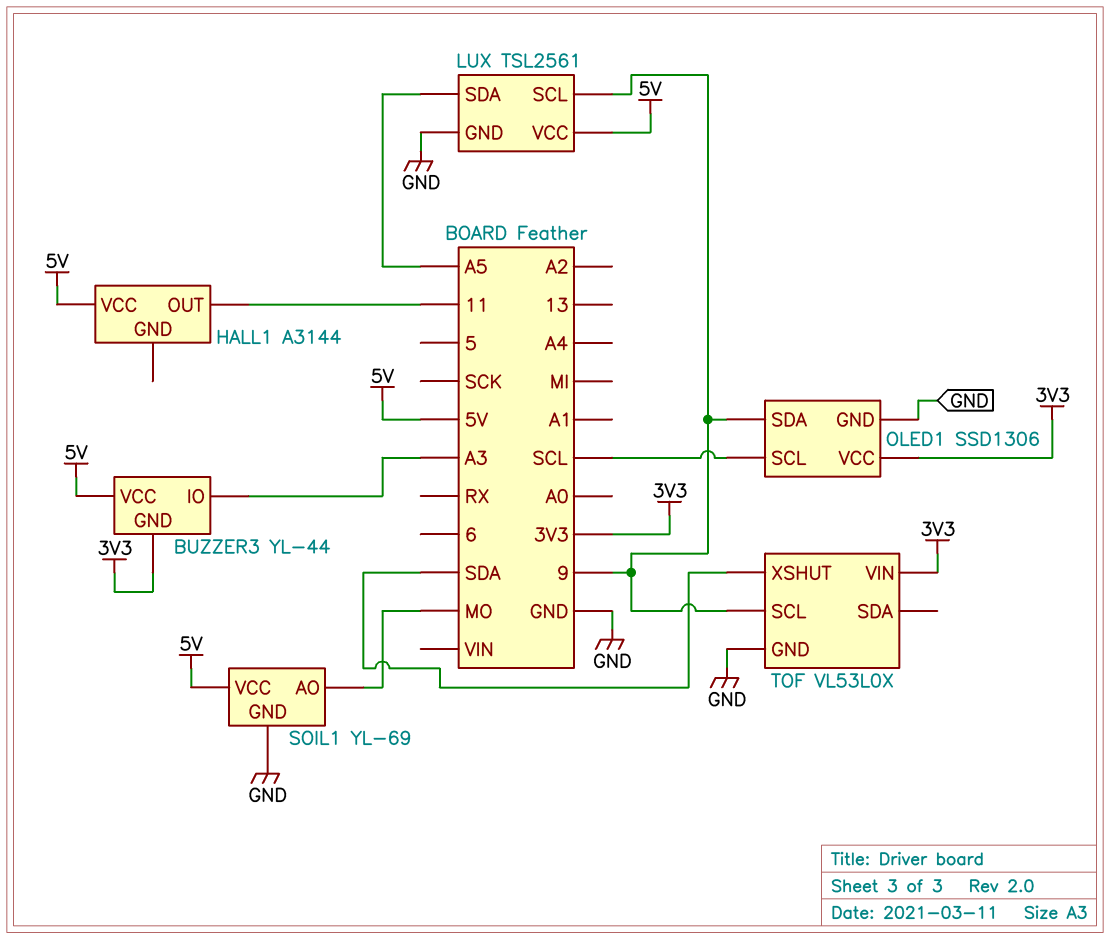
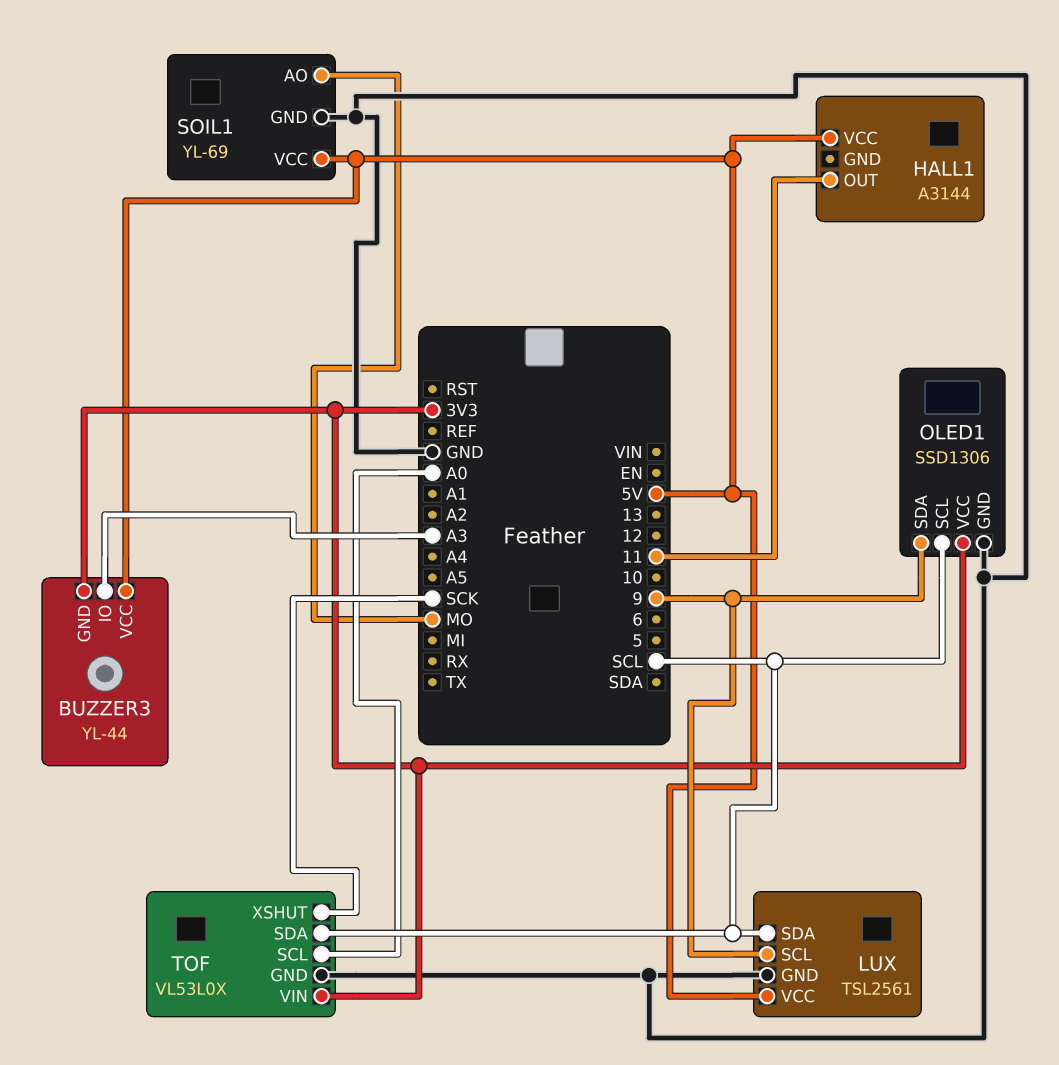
LUX pin SDA: A5 -> SCL
TOF pin SCL: 9 -> A0
TOF pin SDA: none -> SCL
TOF pin XSHUT: SDA -> SCK

